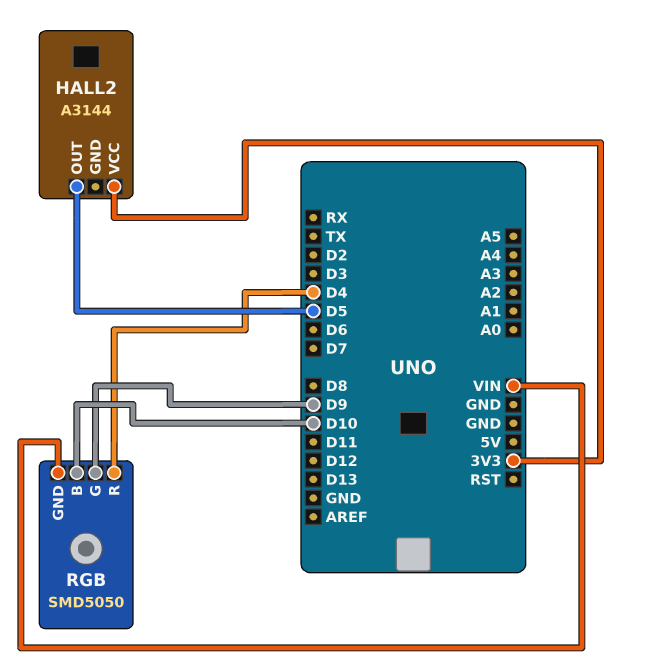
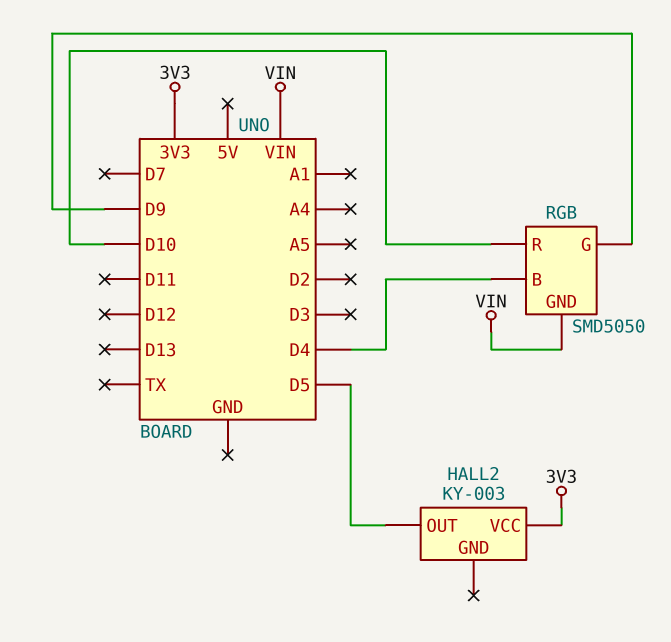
HALL2: A3144 -> KY-003
RGB pin B: D10 -> D4
RGB pin R: D4 -> D10

